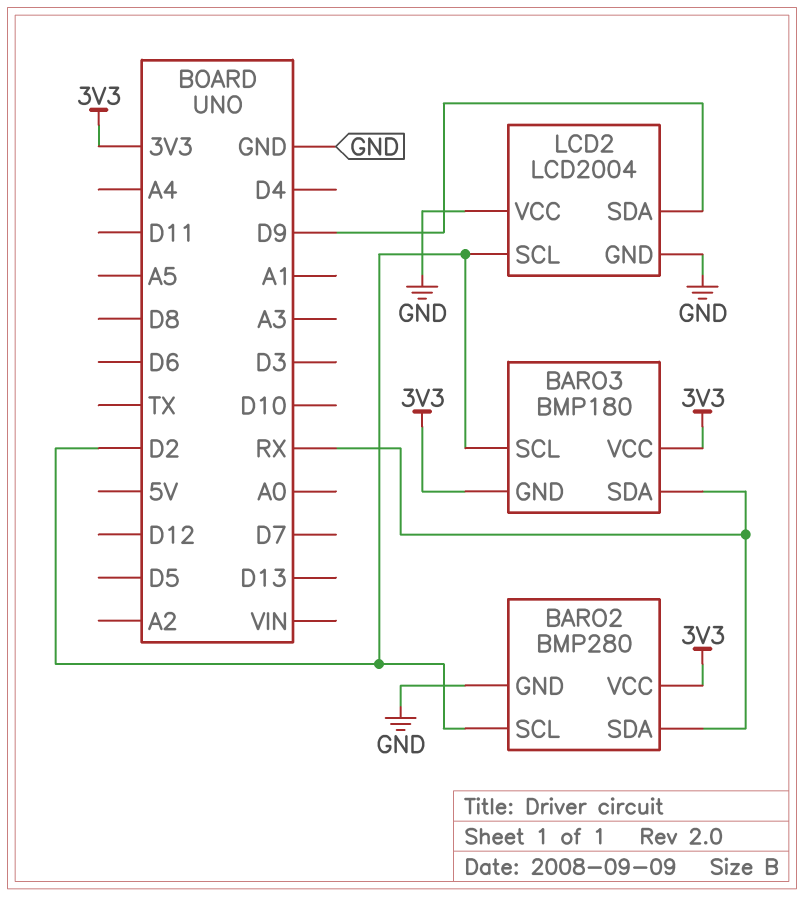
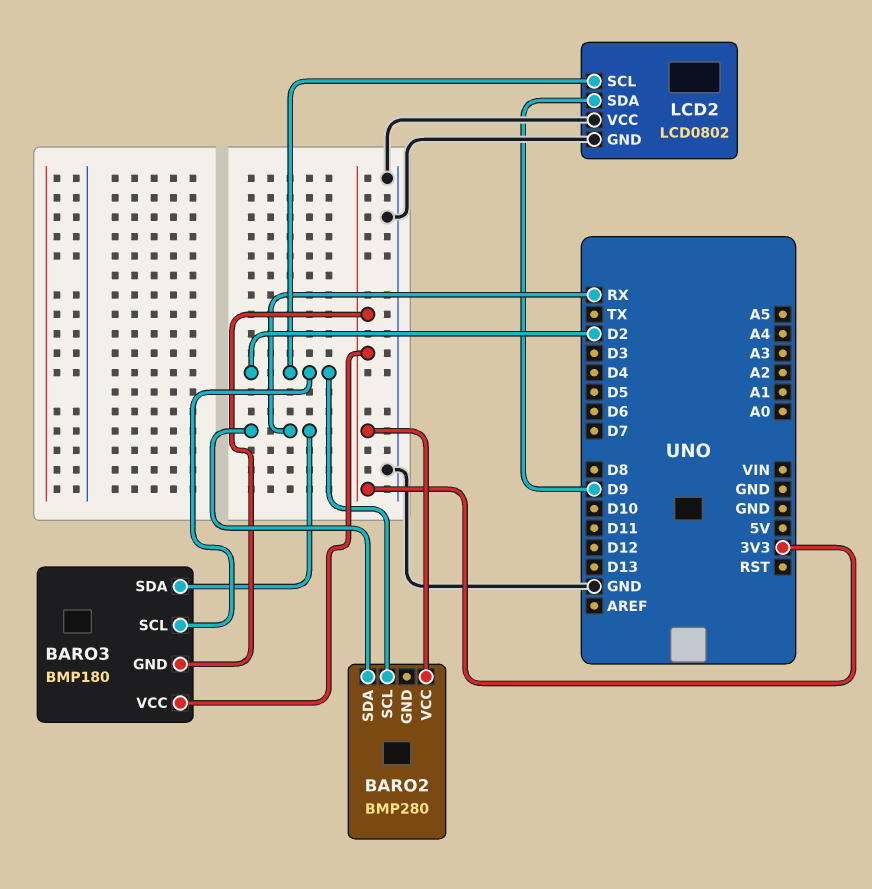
BARO2 pin GND: GND -> none
LCD2: LCD2004 -> LCD0802

